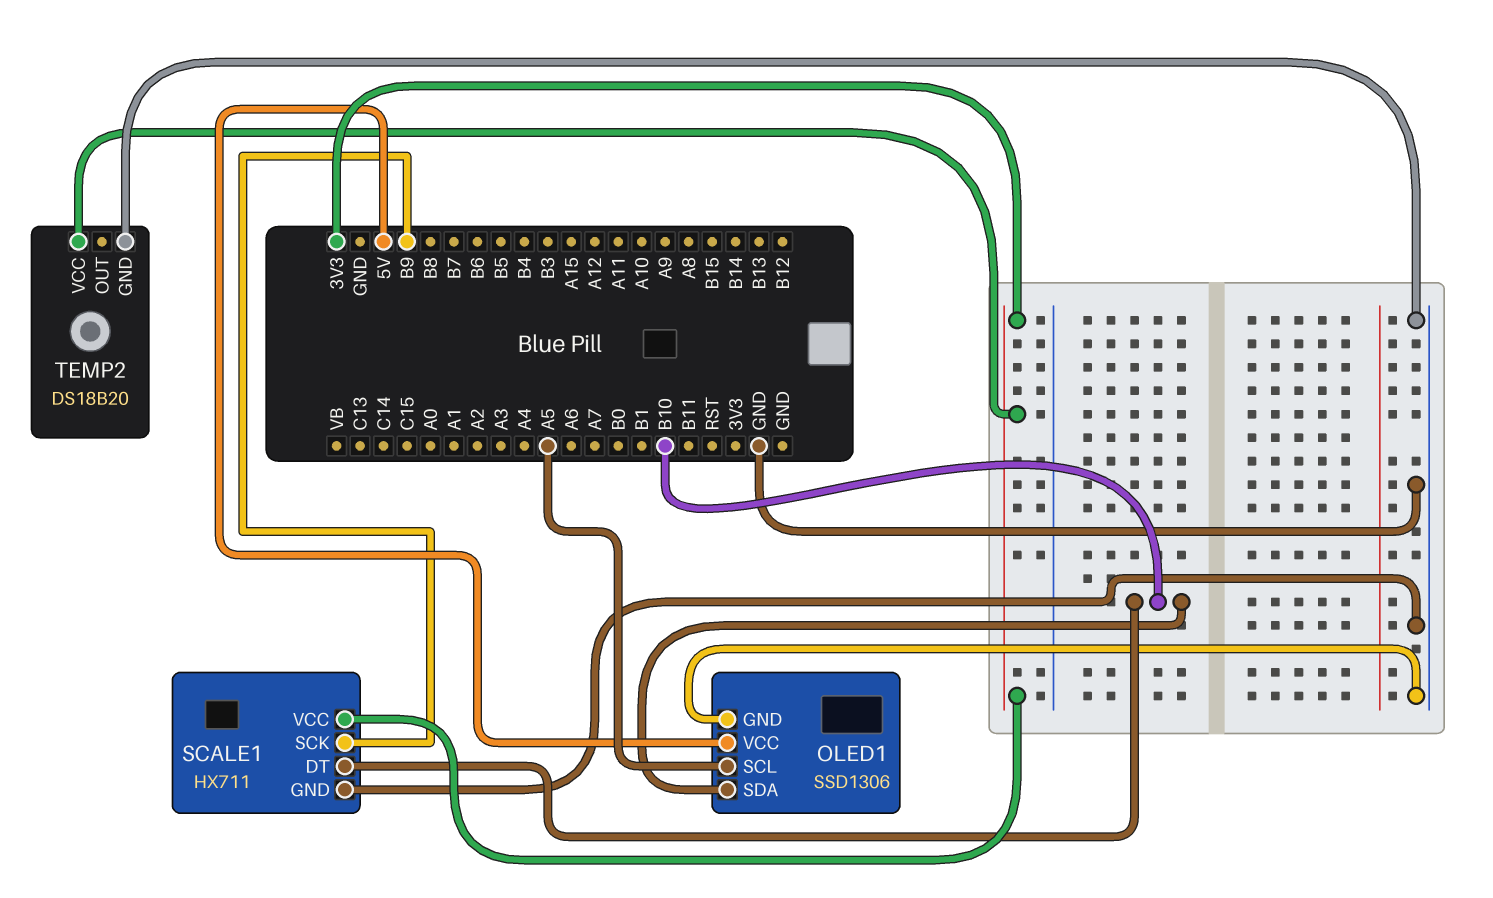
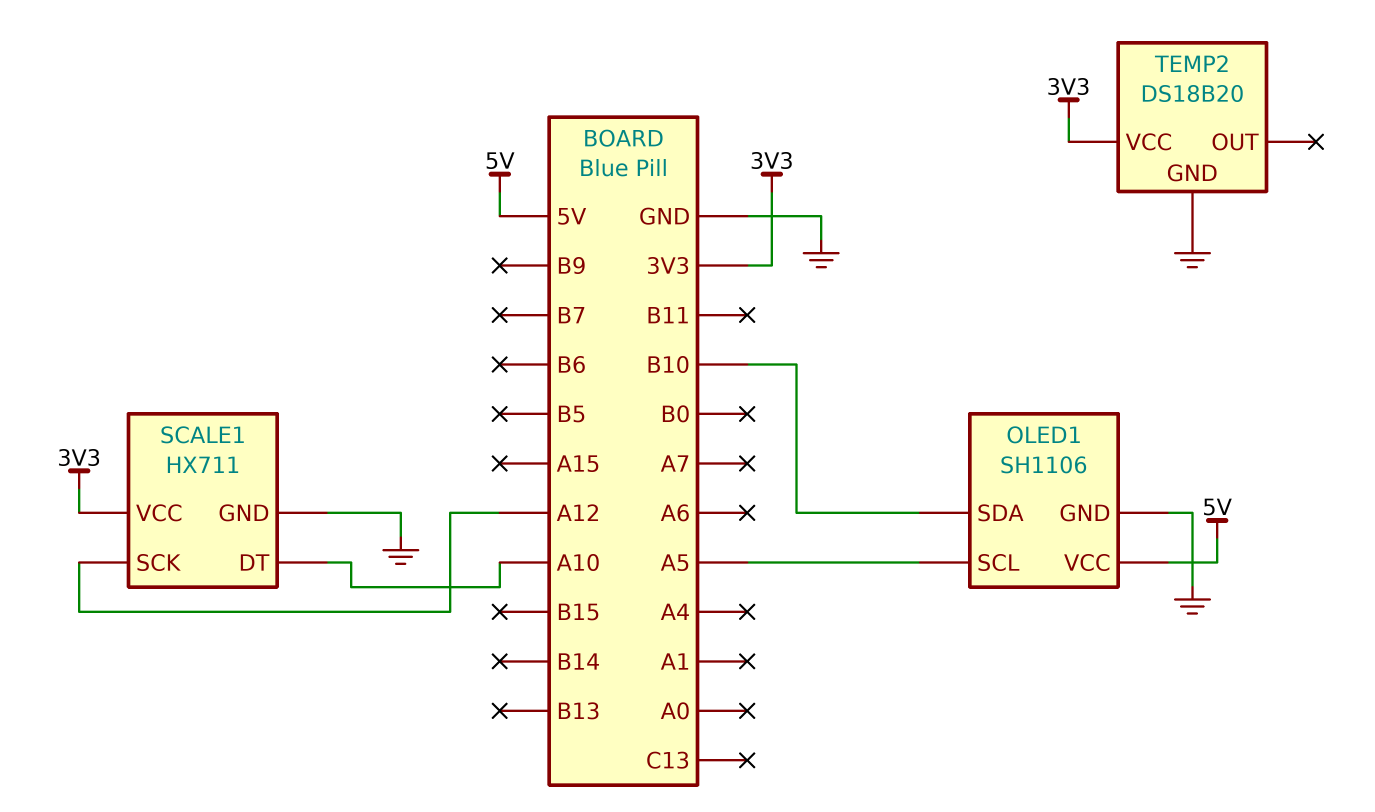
OLED1: SSD1306 -> SH1106
SCALE1 pin DT: B10 -> A10
SCALE1 pin SCK: B9 -> A12

